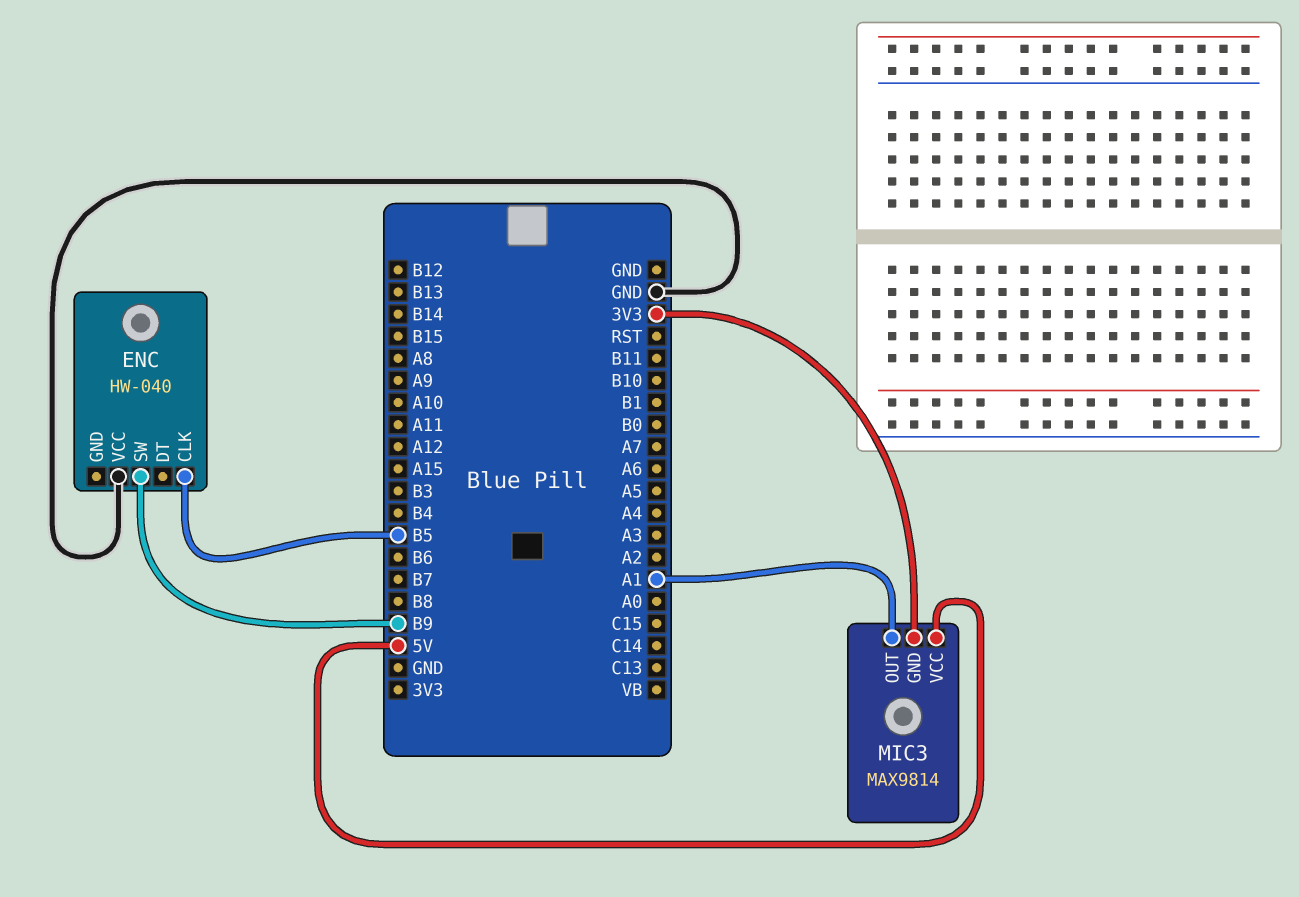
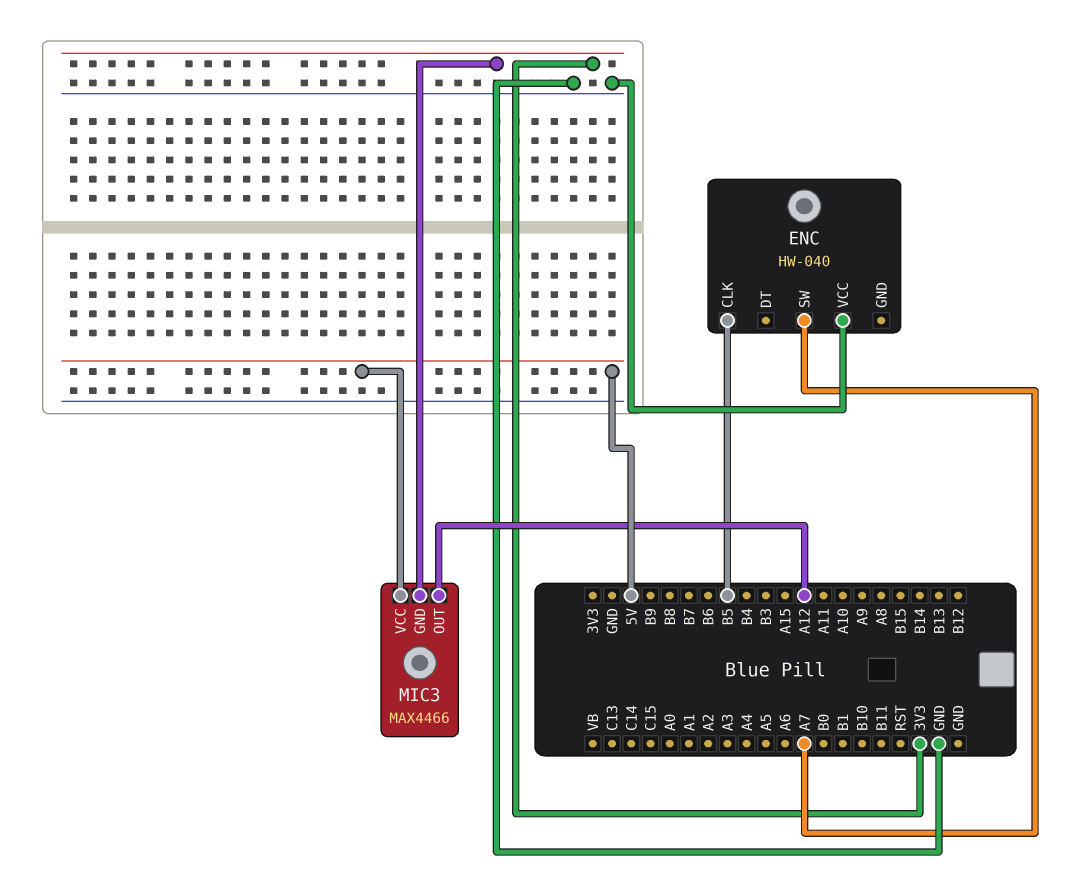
ENC pin SW: B9 -> A7
MIC3: MAX9814 -> MAX4466
MIC3 pin OUT: A1 -> A12

